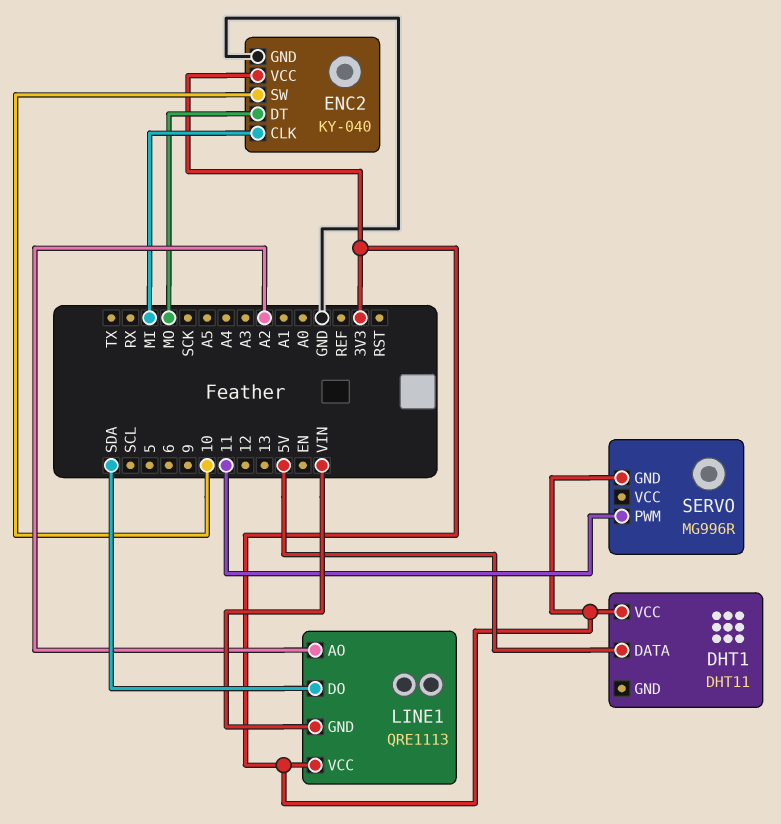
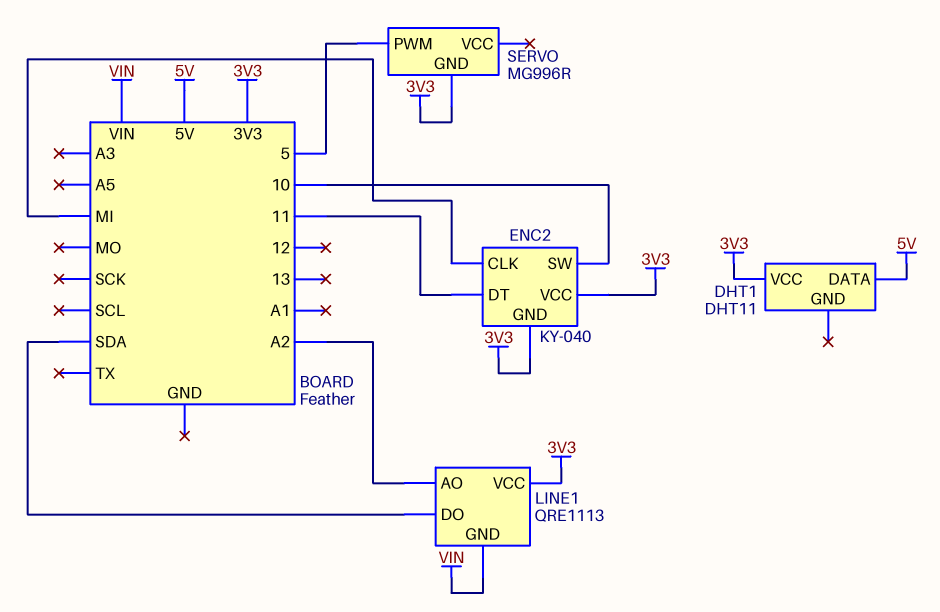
ENC2 pin DT: MO -> 11
ENC2 pin GND: GND -> 3V3
SERVO pin PWM: 11 -> 5

